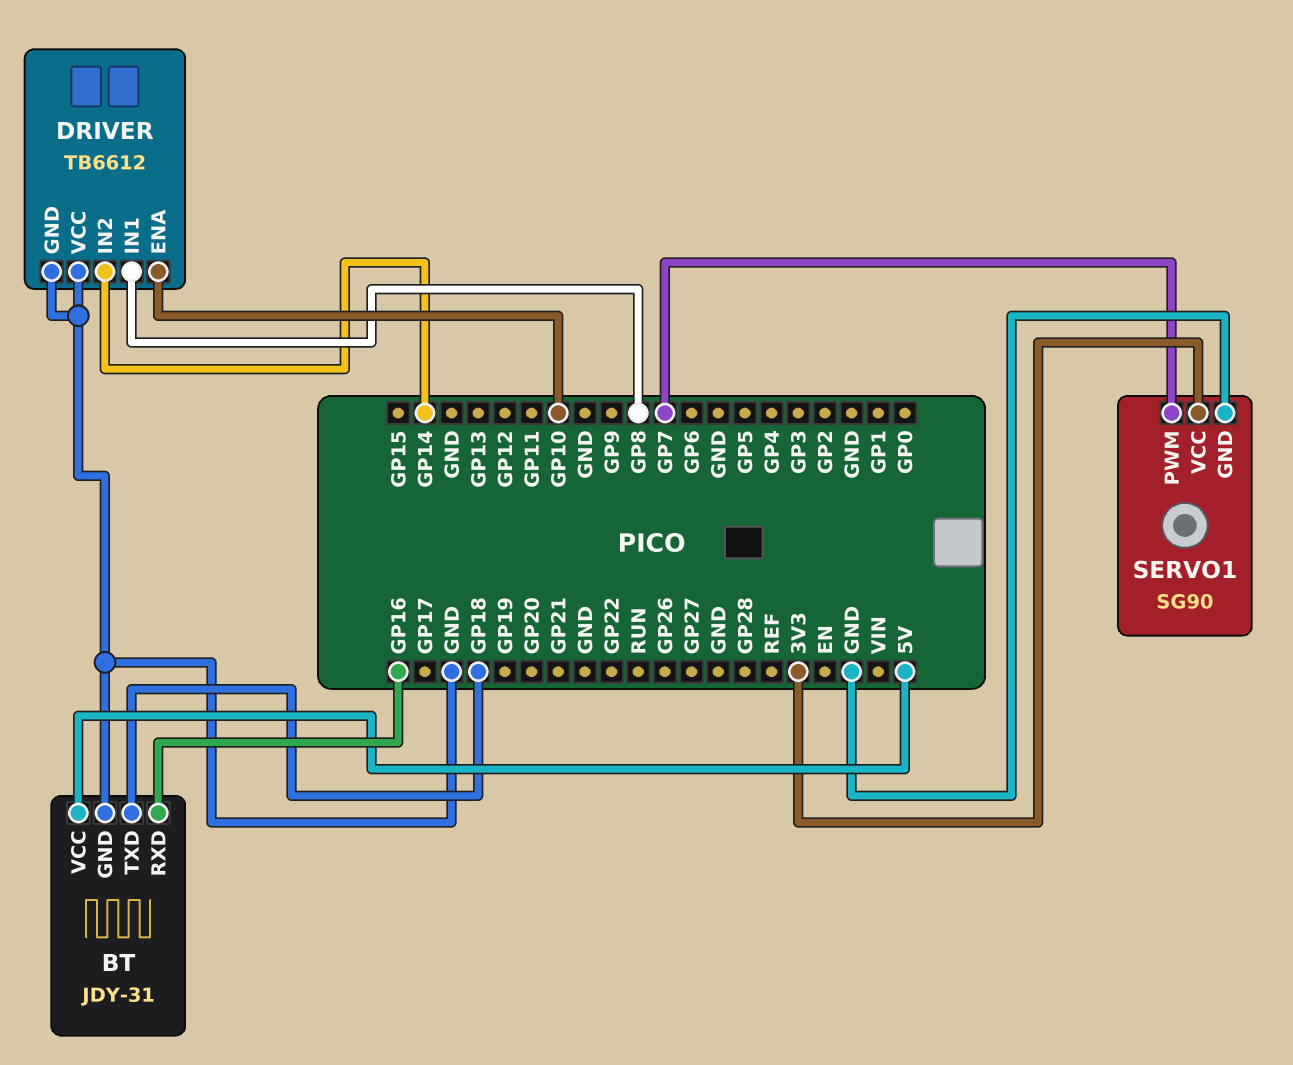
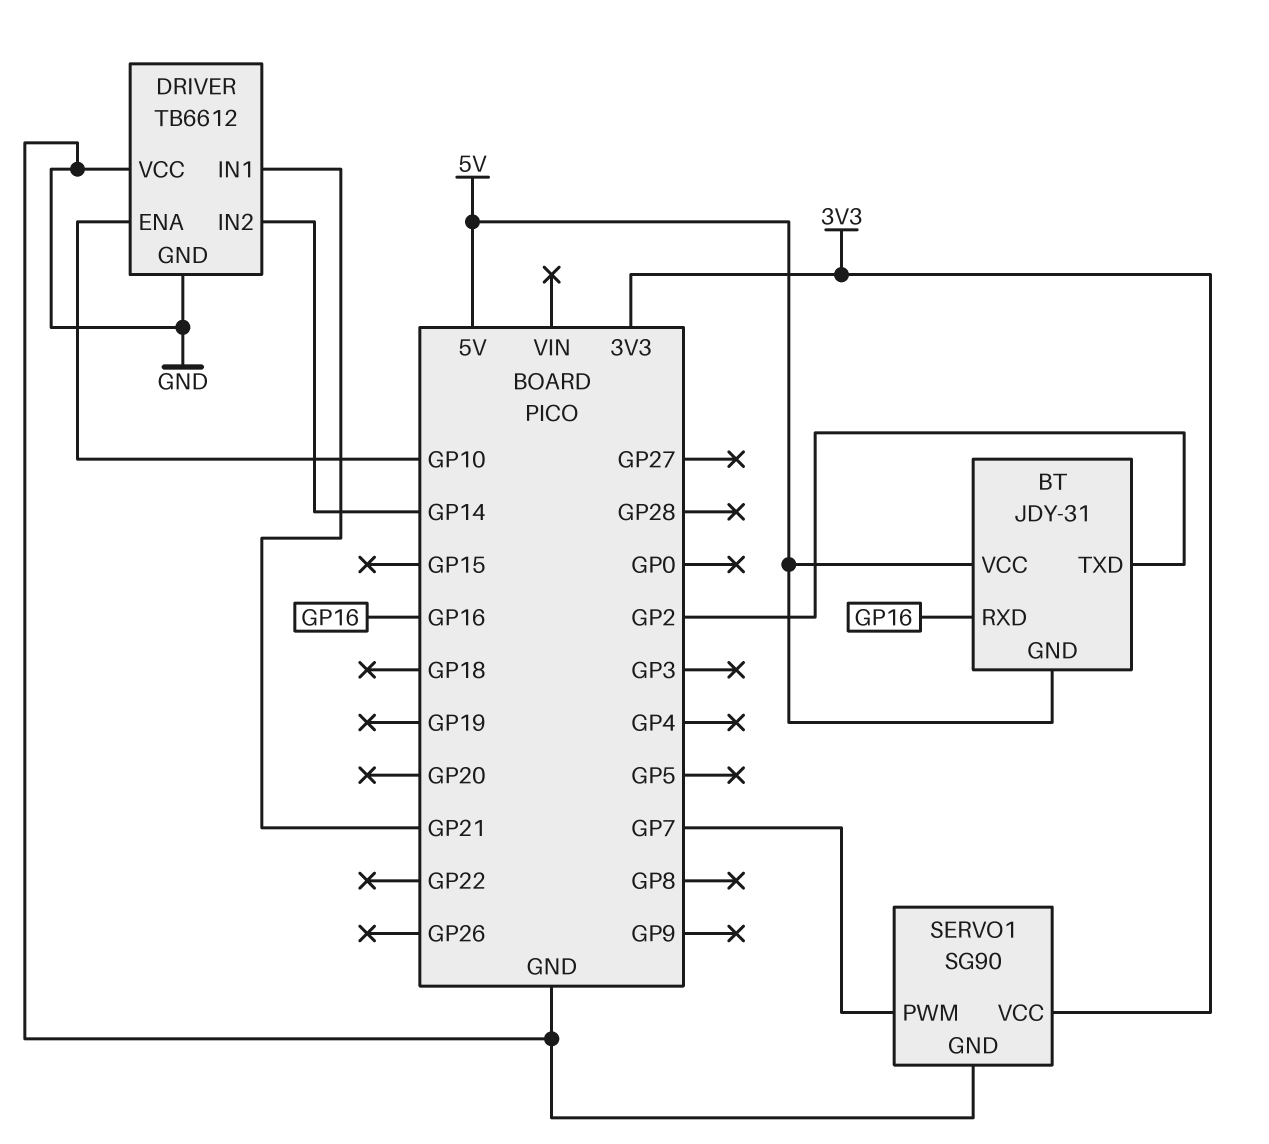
BT pin GND: GND -> 5V
BT pin TXD: GP18 -> GP2
DRIVER pin IN1: GP8 -> GP21

